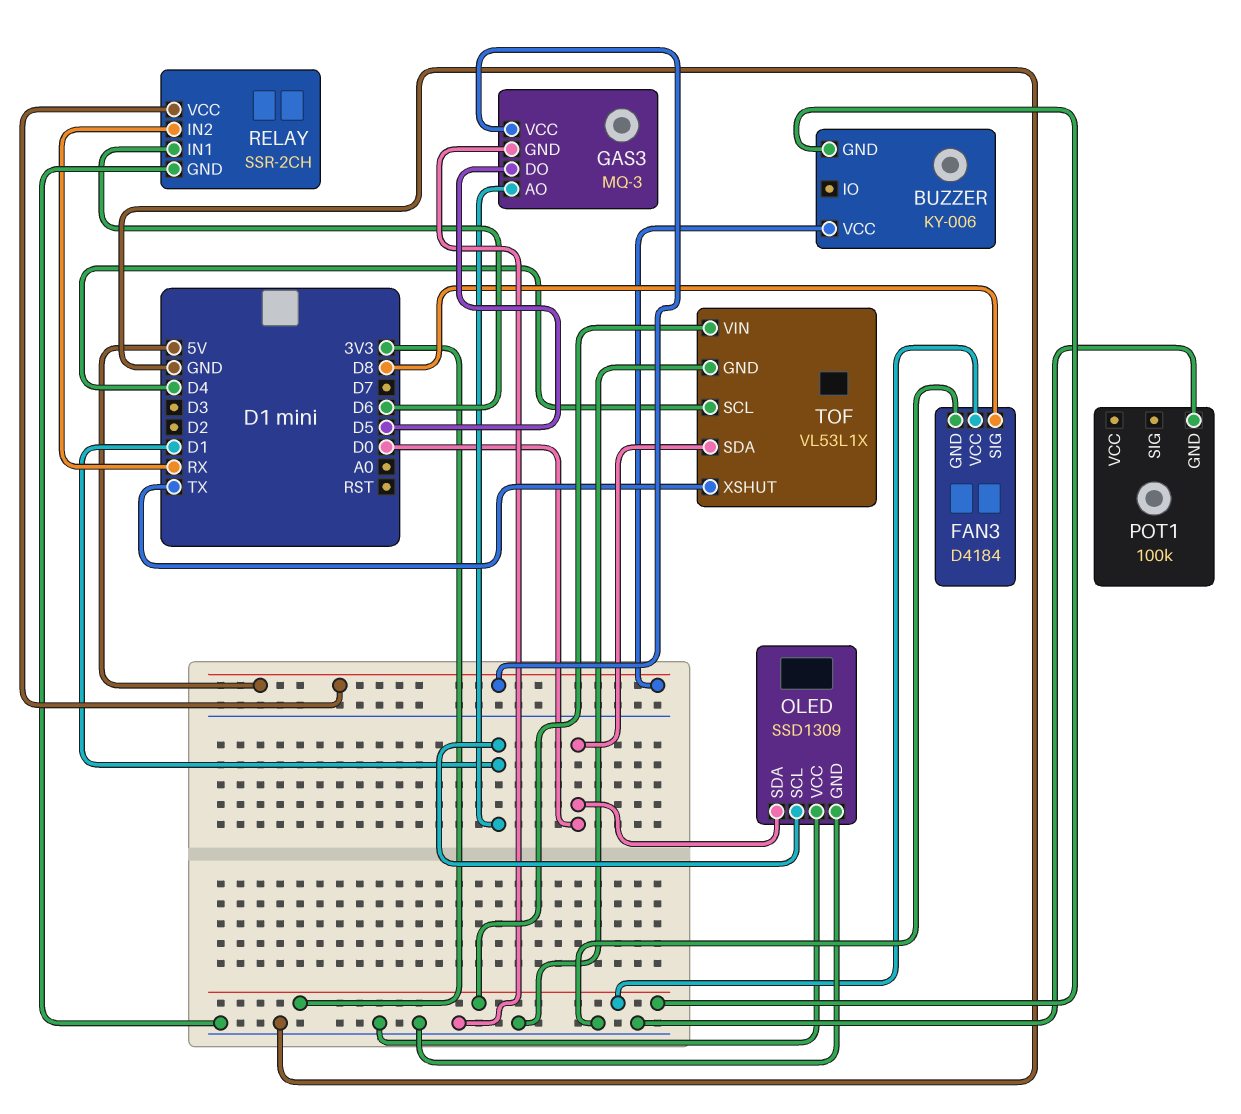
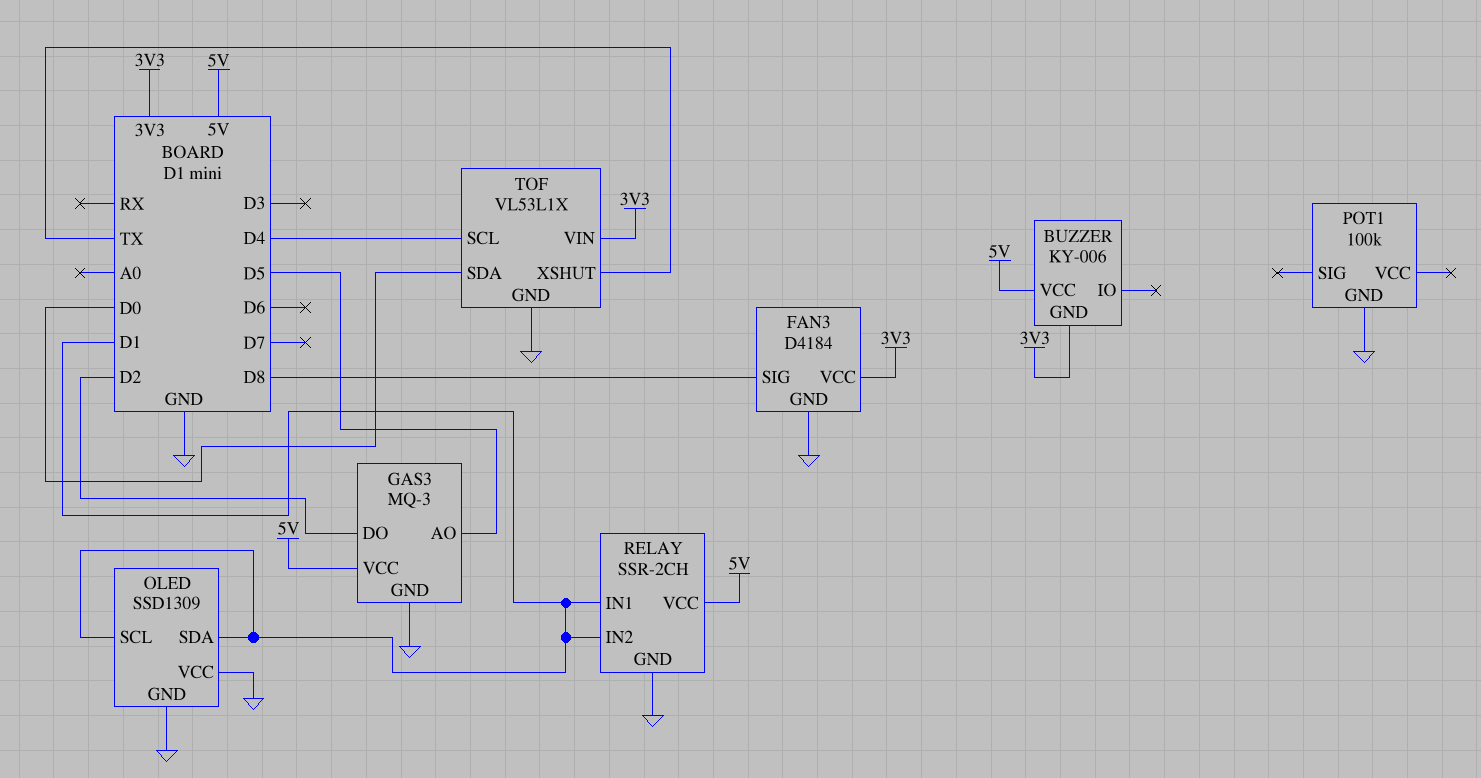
GAS3 pin AO: D1 -> D5
GAS3 pin DO: D5 -> D2
OLED pin SDA: D0 -> D1
RELAY pin IN1: D6 -> D1
RELAY pin IN2: RX -> D1

